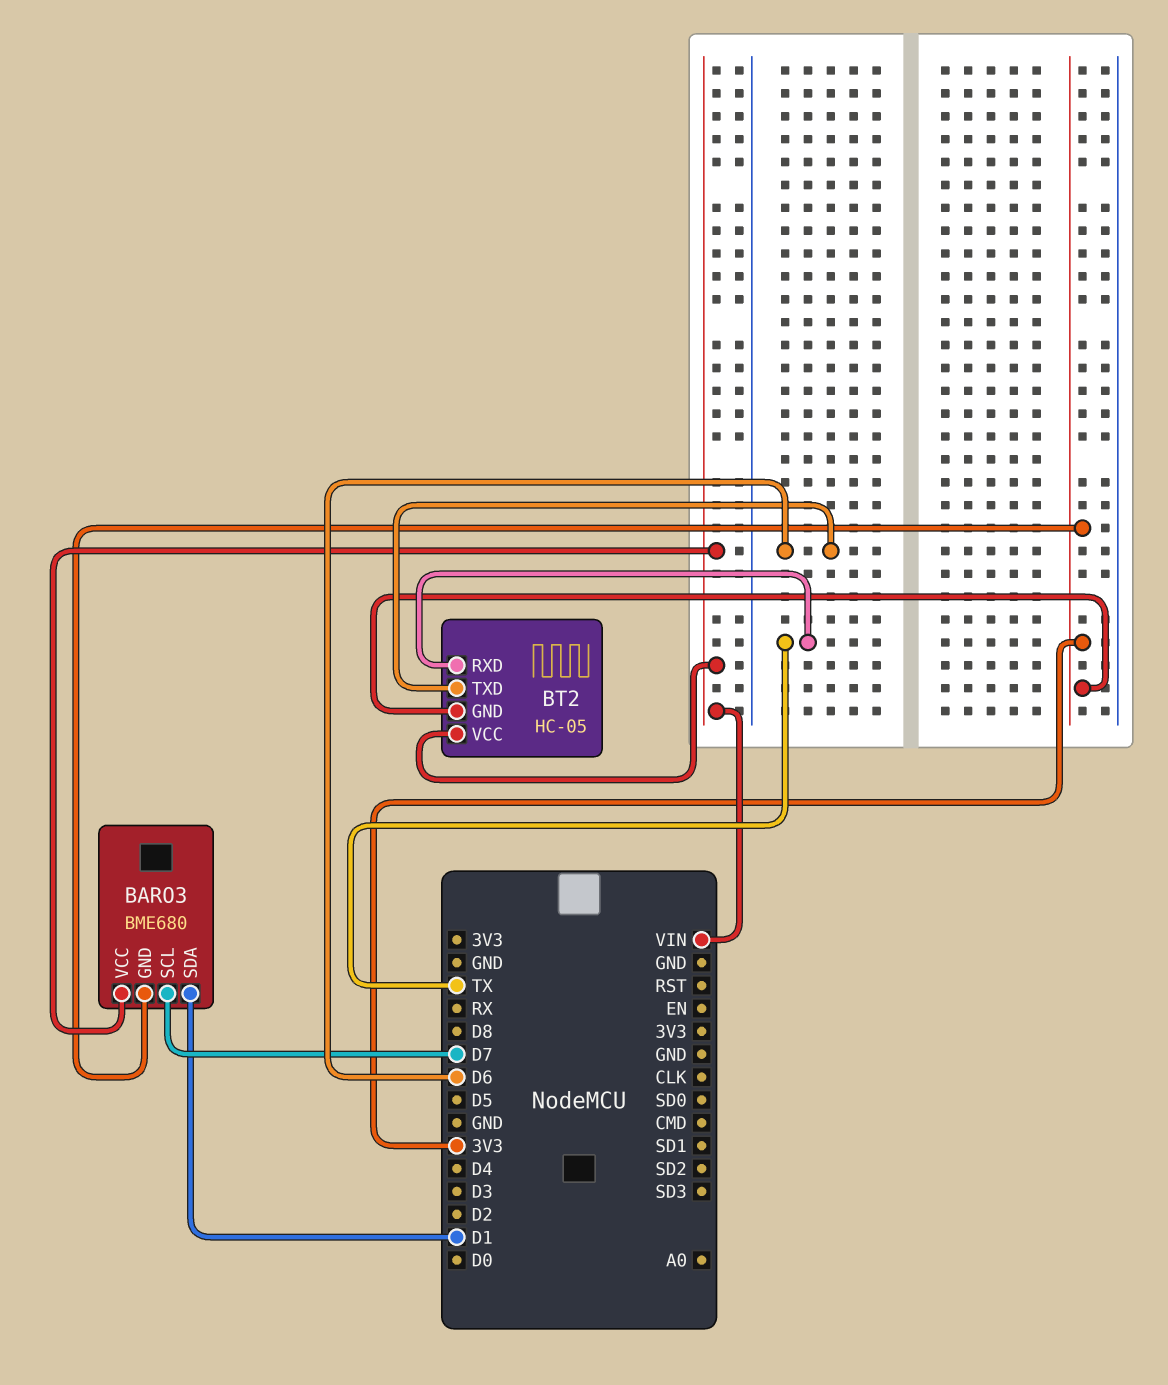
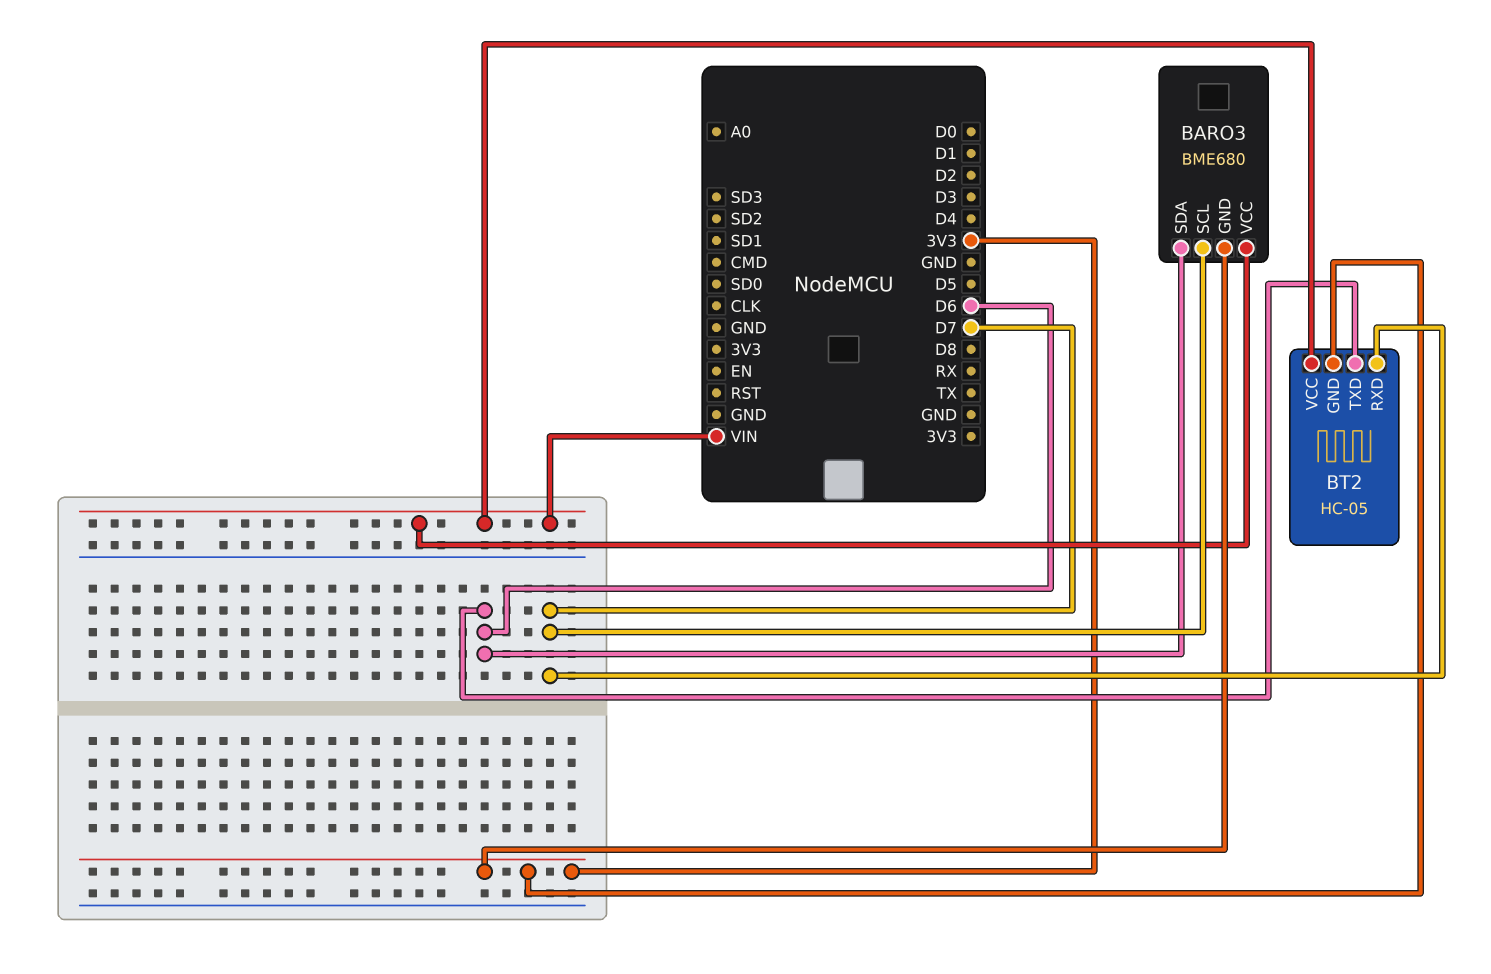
BARO3 pin SDA: D1 -> D6
BT2 pin RXD: TX -> D7

